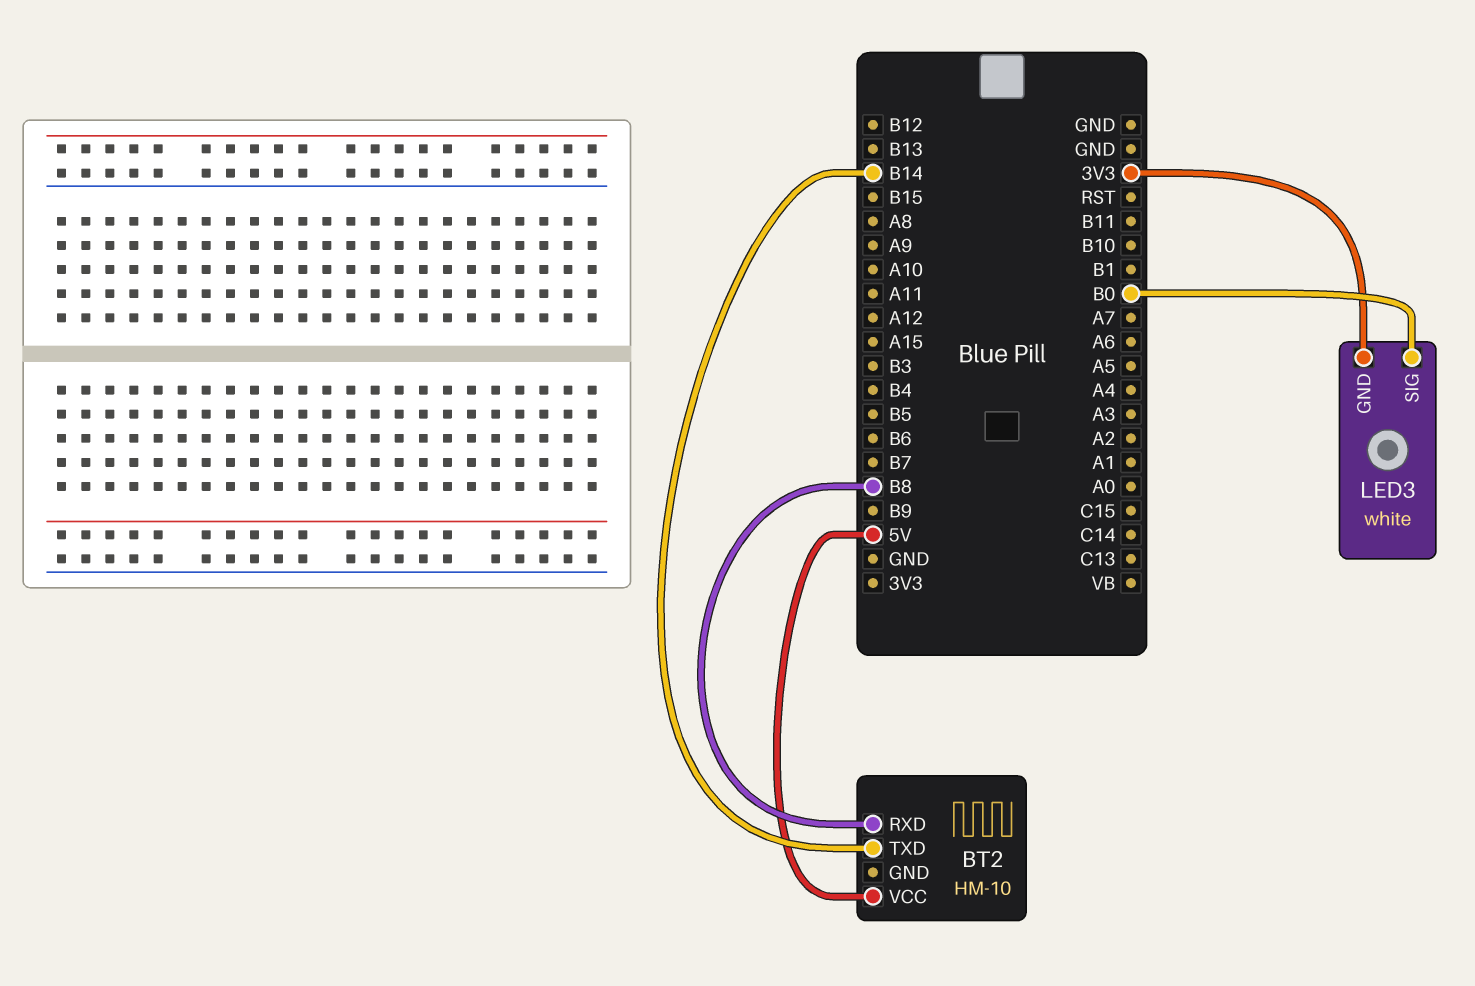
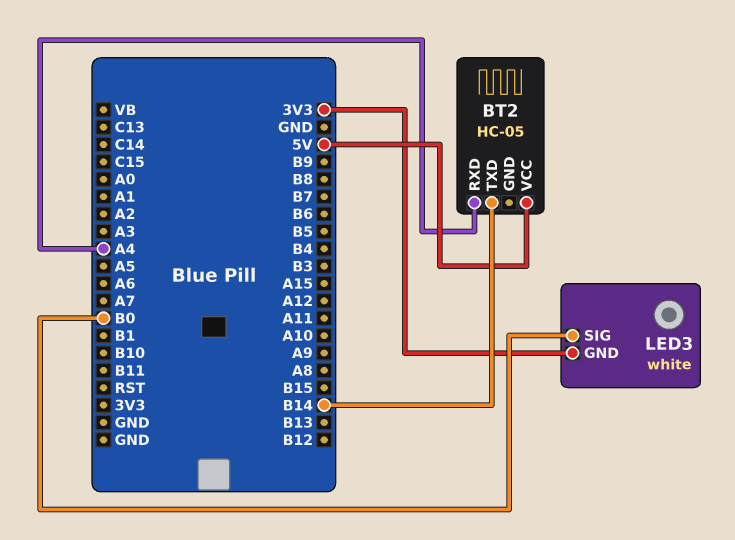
BT2: HM-10 -> HC-05
BT2 pin RXD: B8 -> A4

